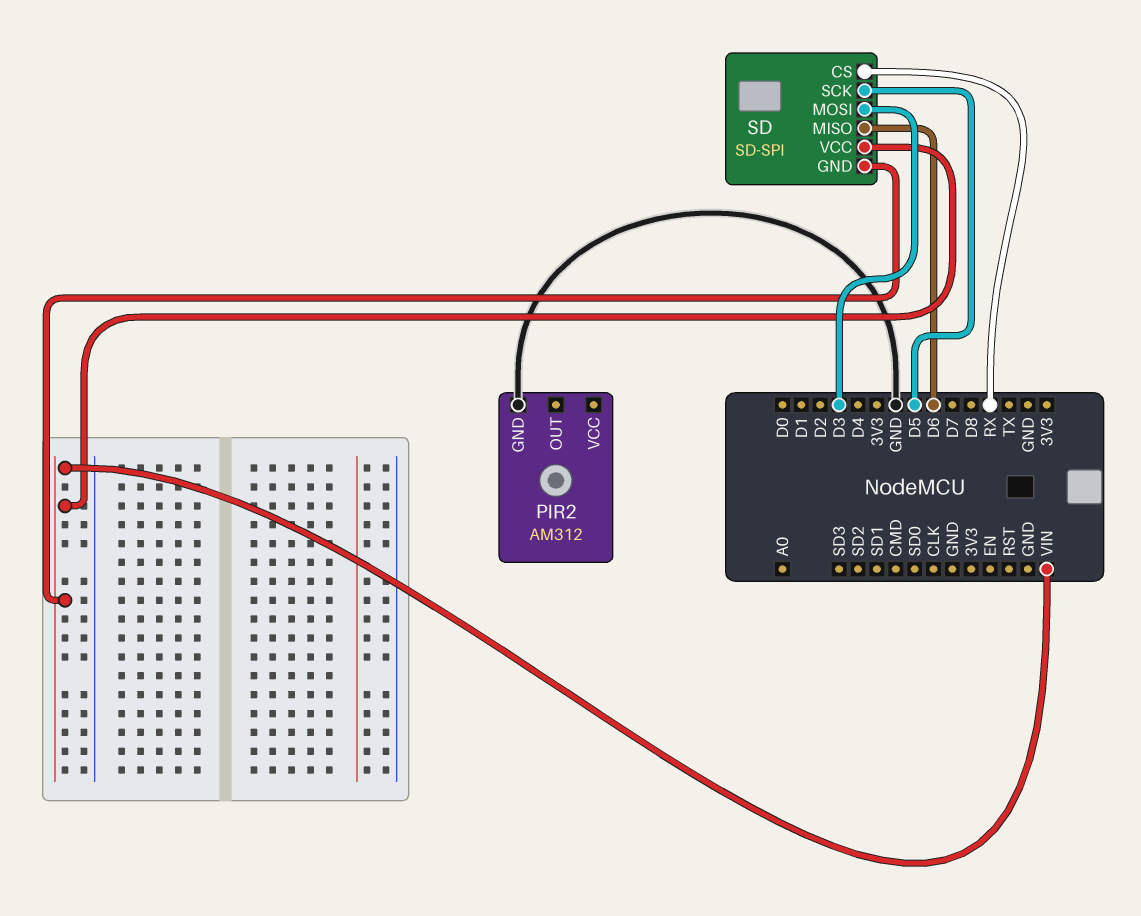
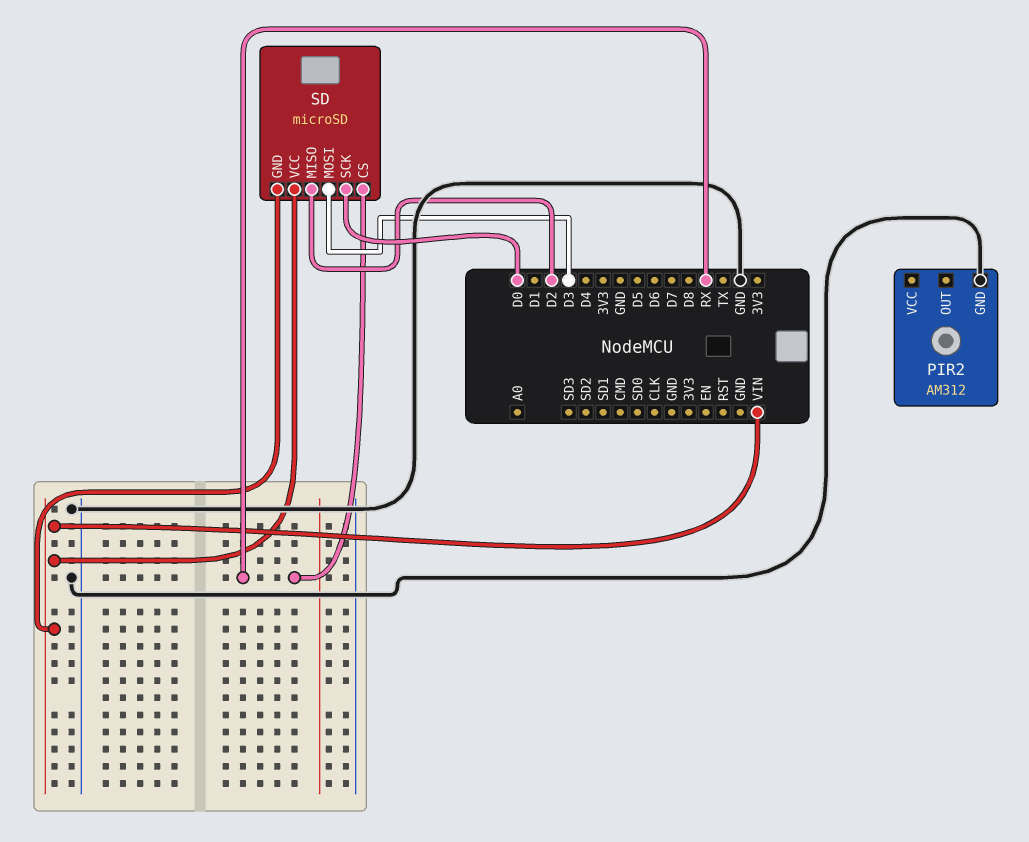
SD: SD-SPI -> microSD
SD pin MISO: D6 -> D2
SD pin SCK: D5 -> D0

